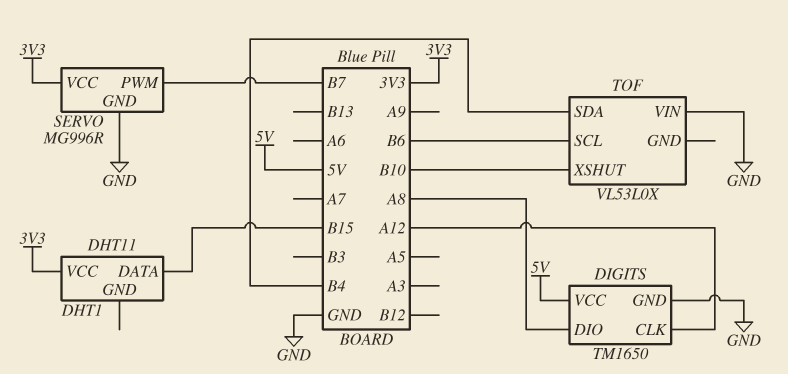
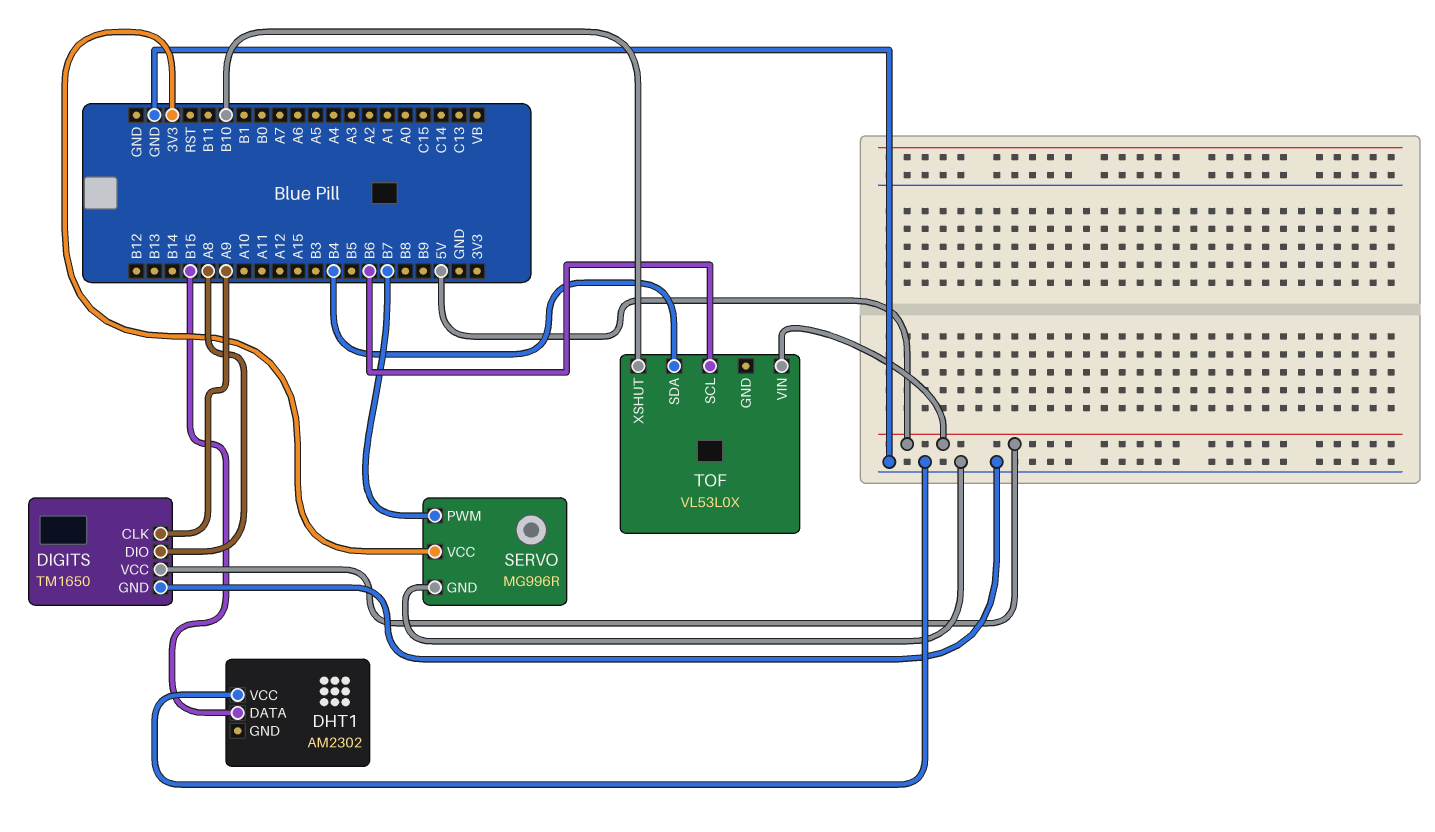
DHT1: DHT11 -> AM2302
DHT1 pin VCC: 3V3 -> GND
DIGITS pin CLK: A12 -> A9
TOF pin VIN: GND -> 5V

